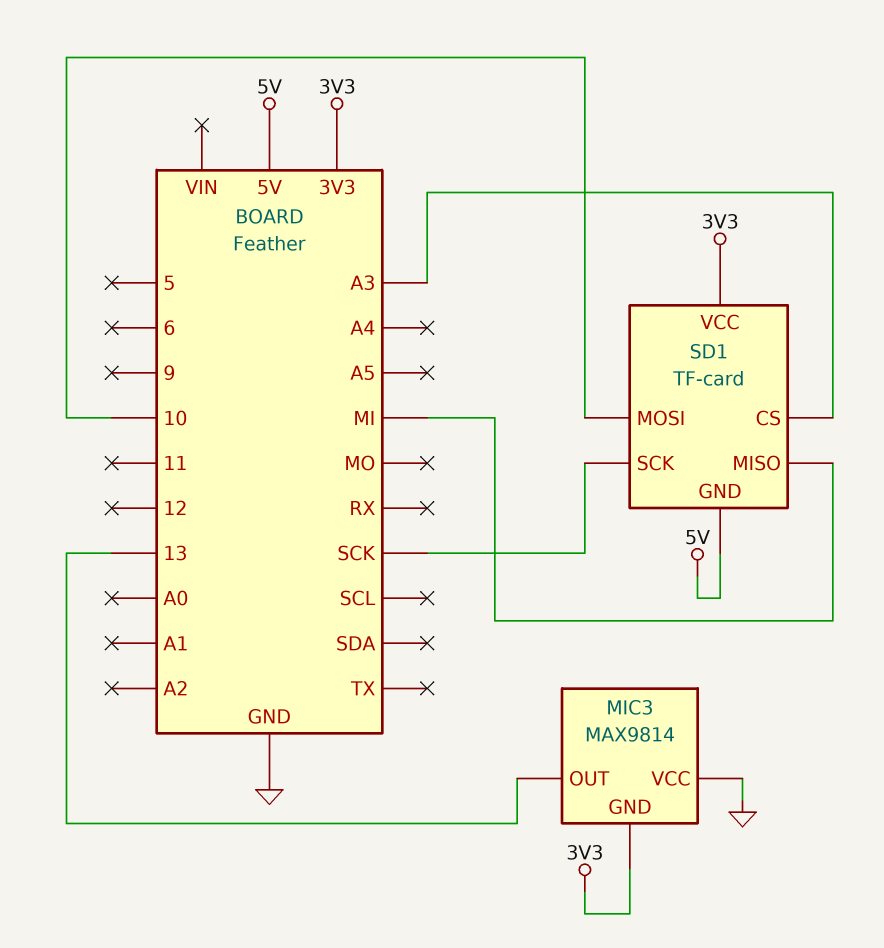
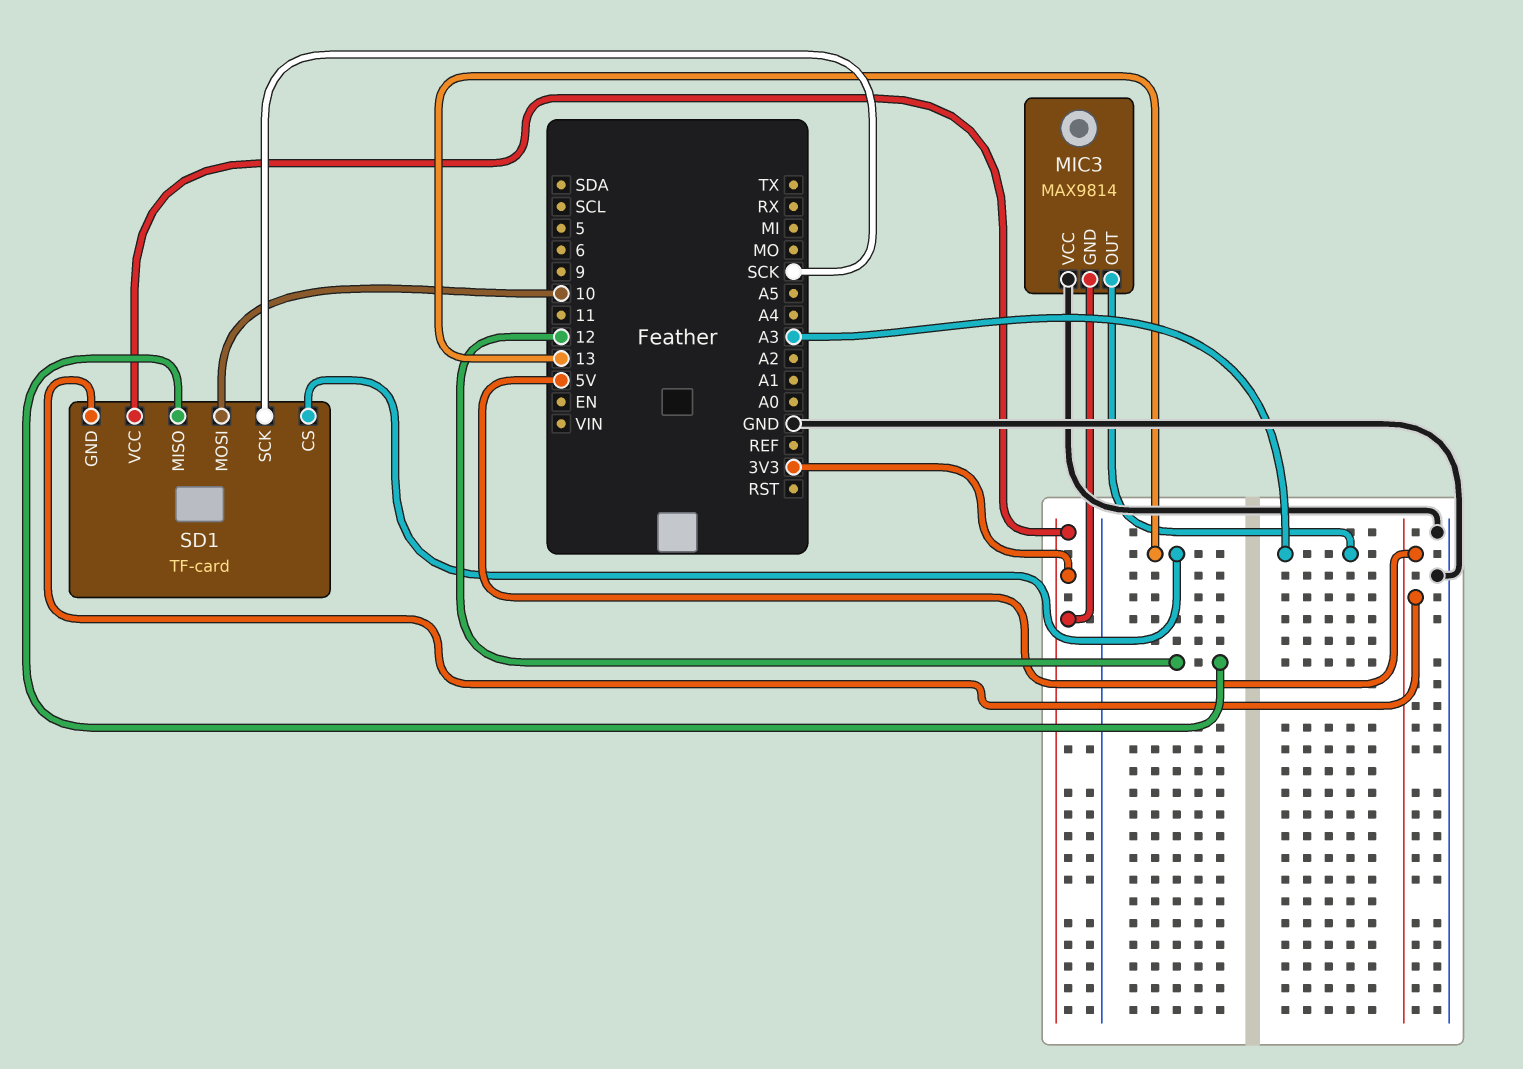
MIC3 pin OUT: 13 -> A3
SD1 pin CS: A3 -> 13
SD1 pin MISO: MI -> 12

